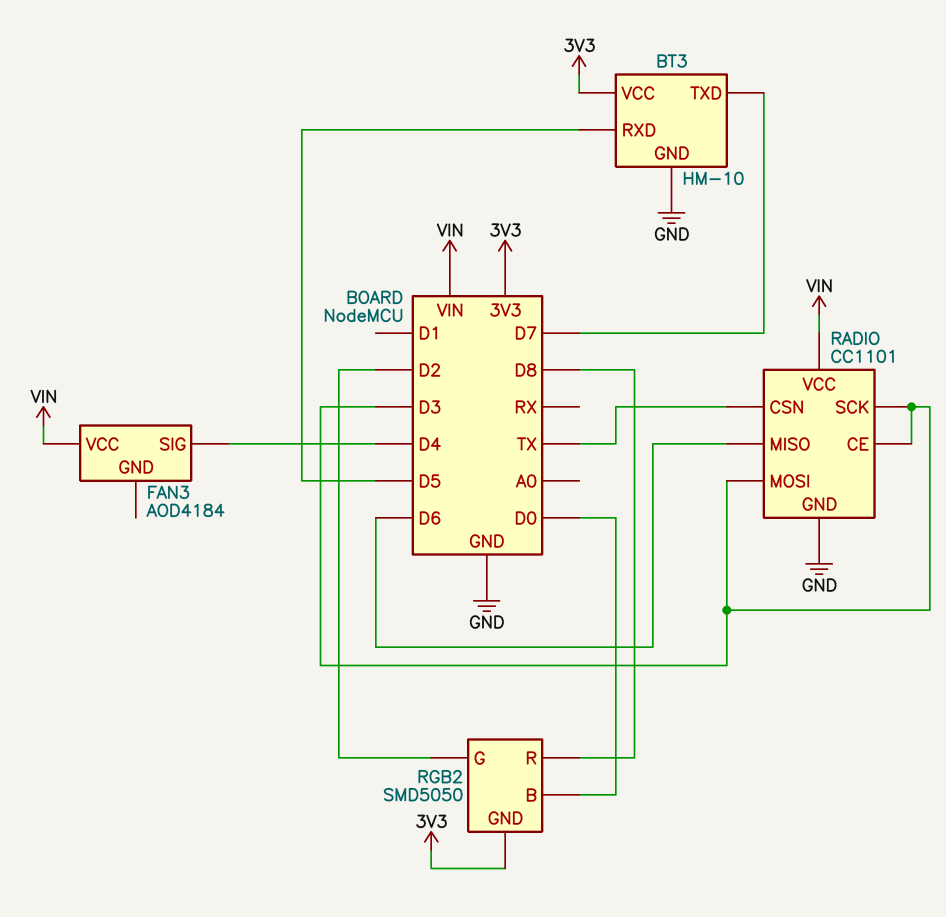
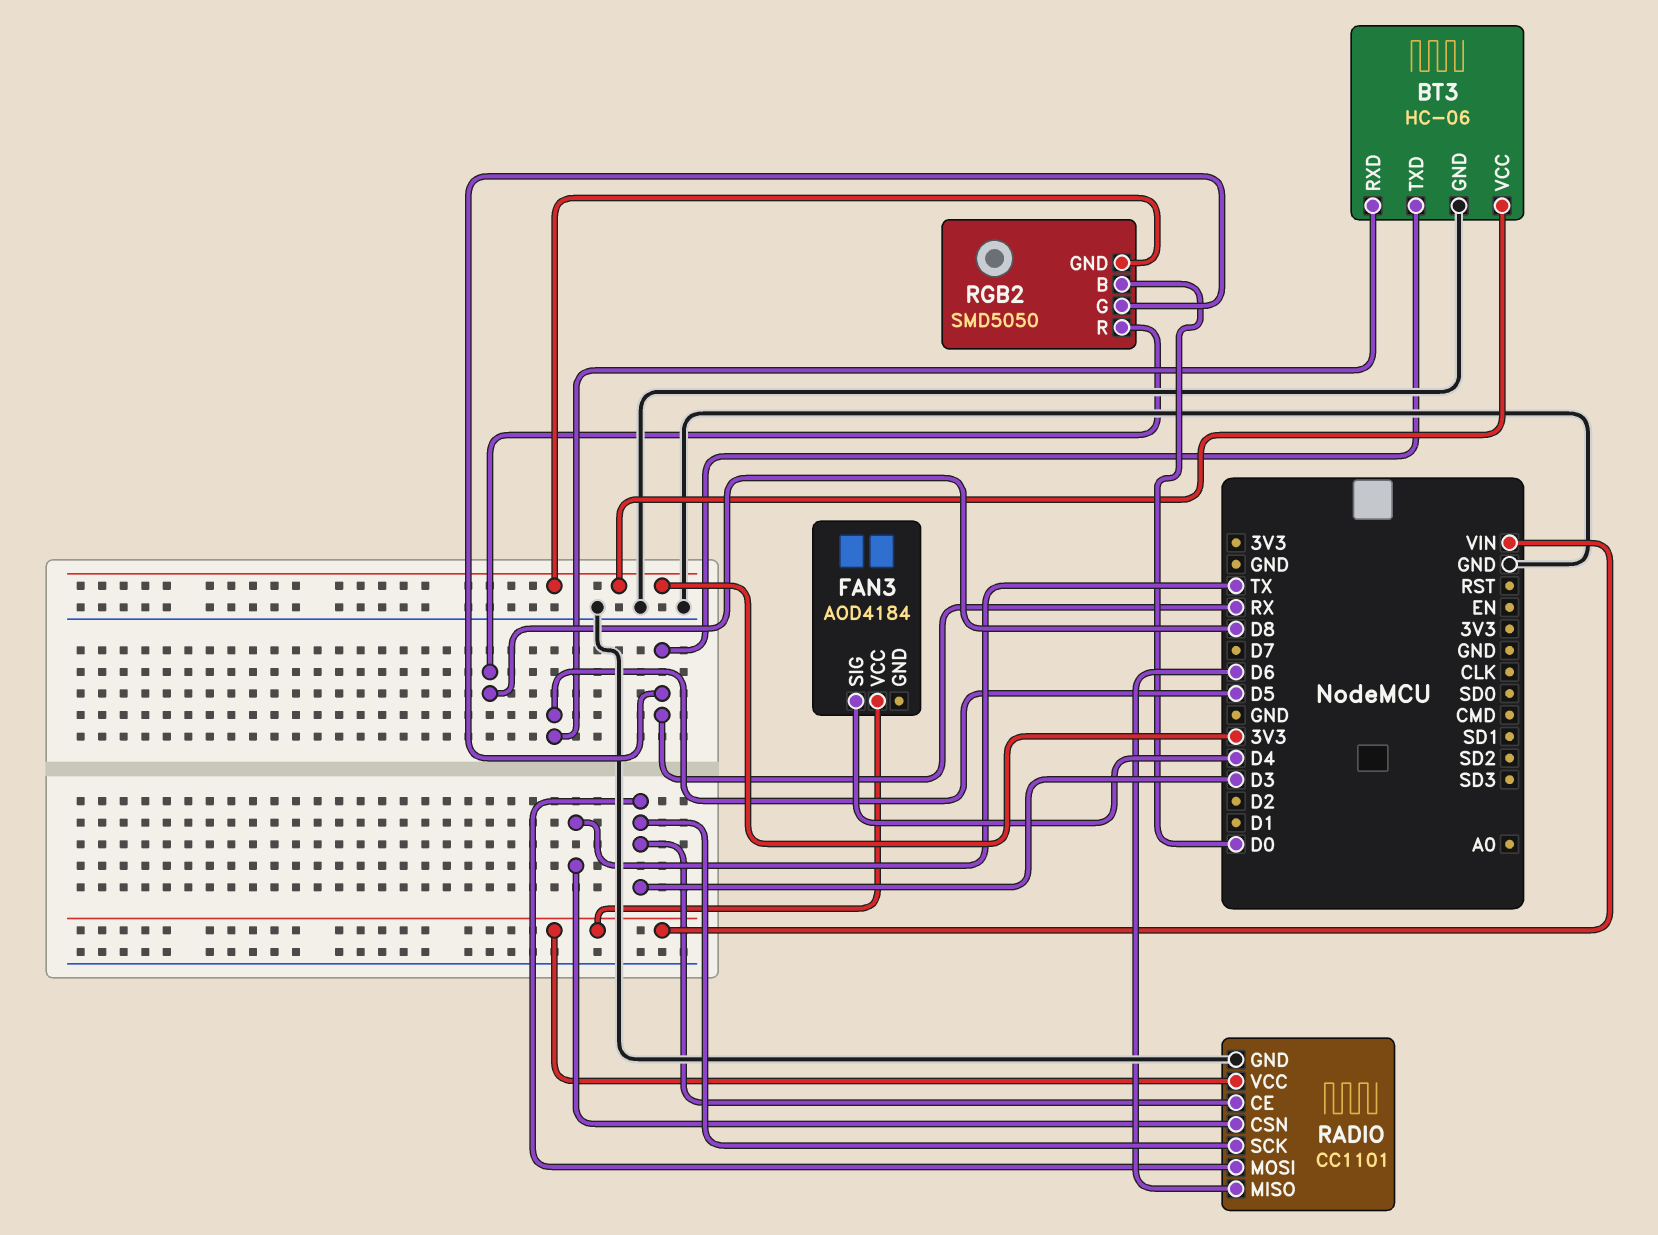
BT3: HM-10 -> HC-06
BT3 pin TXD: D7 -> RX
RGB2 pin G: D2 -> RX

